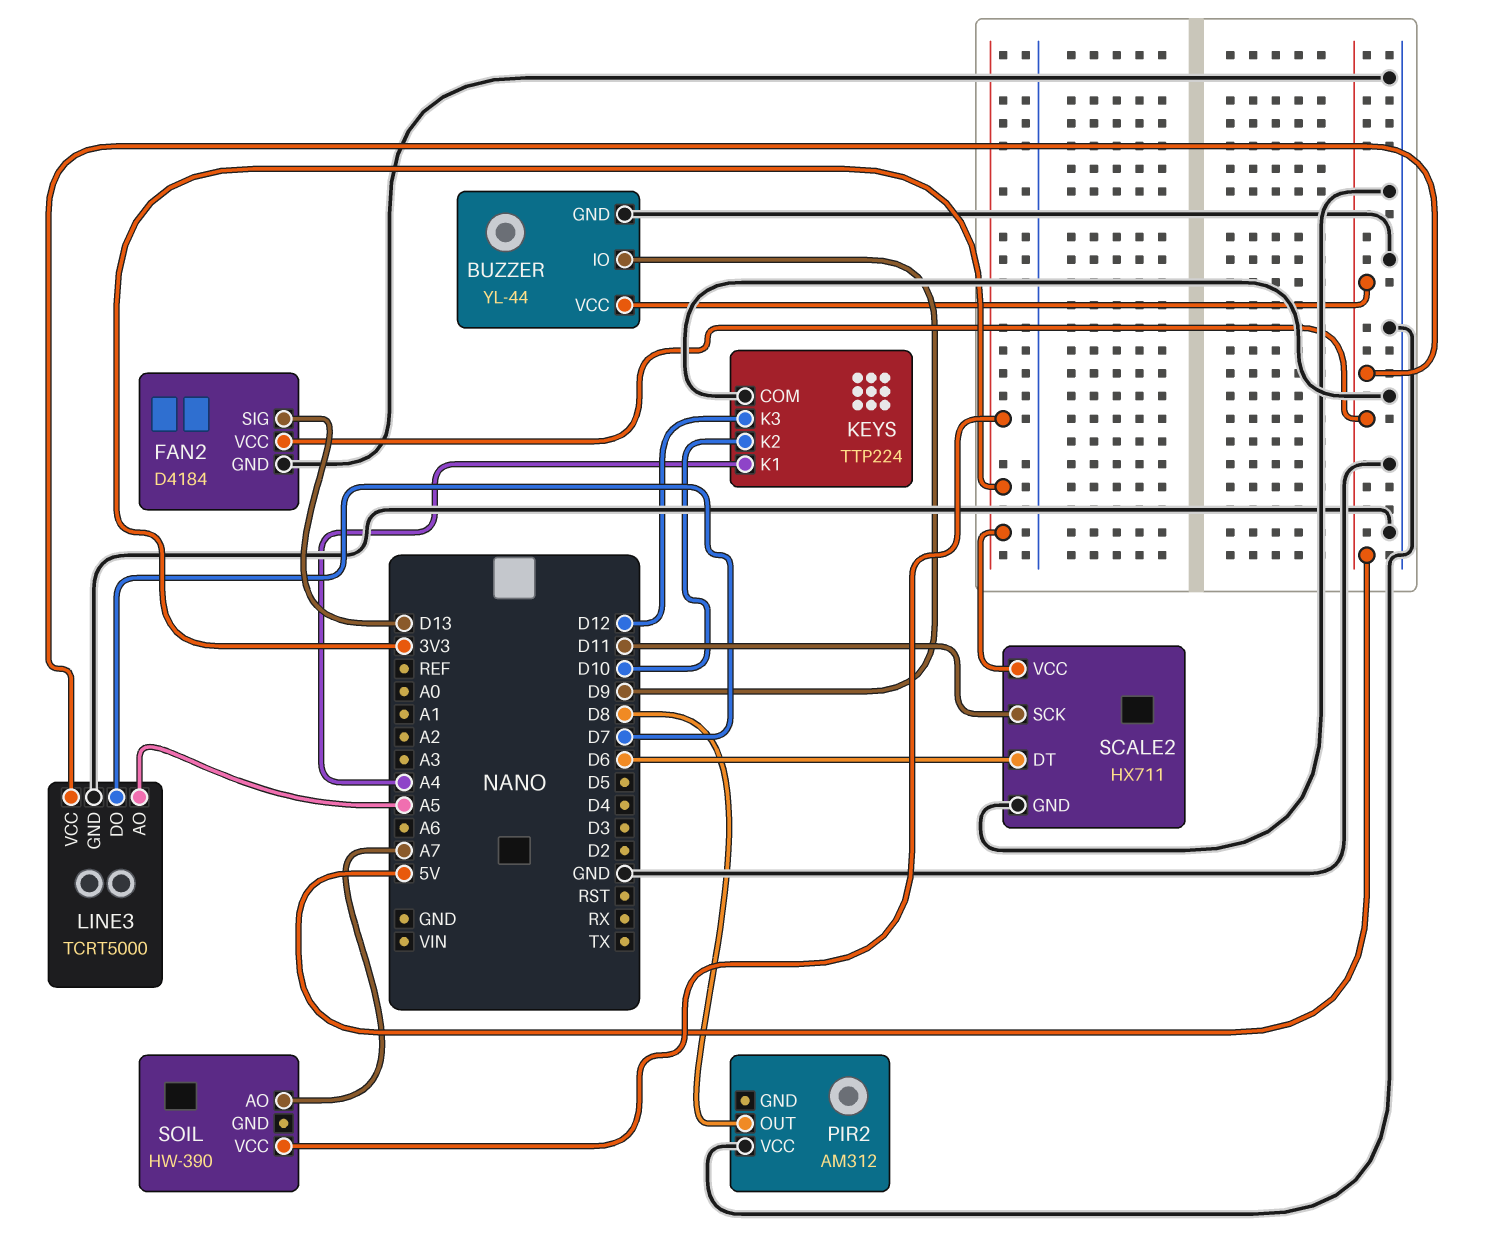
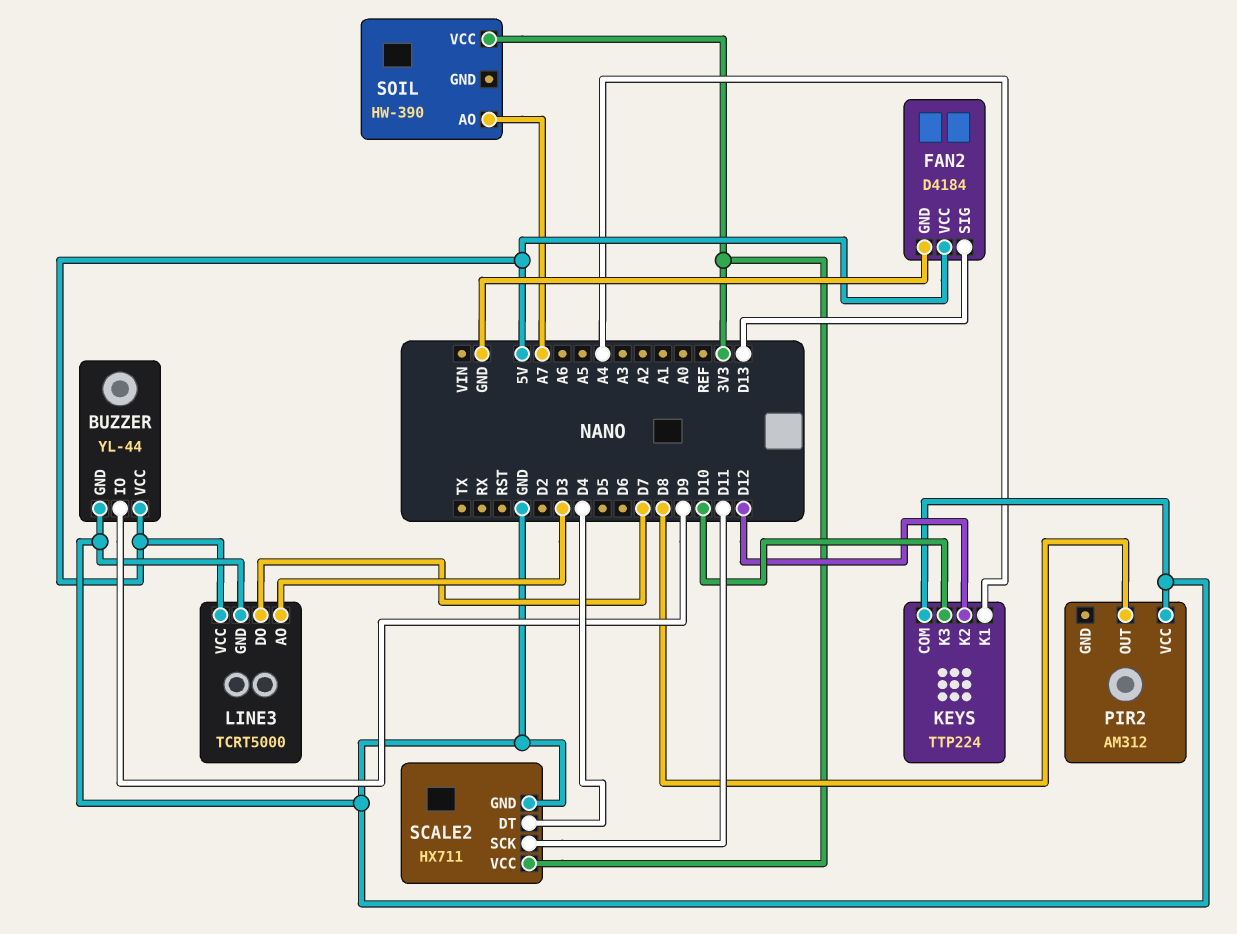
KEYS pin K2: D10 -> D12
KEYS pin K3: D12 -> D10
LINE3 pin AO: A5 -> D3
SCALE2 pin DT: D6 -> D4

